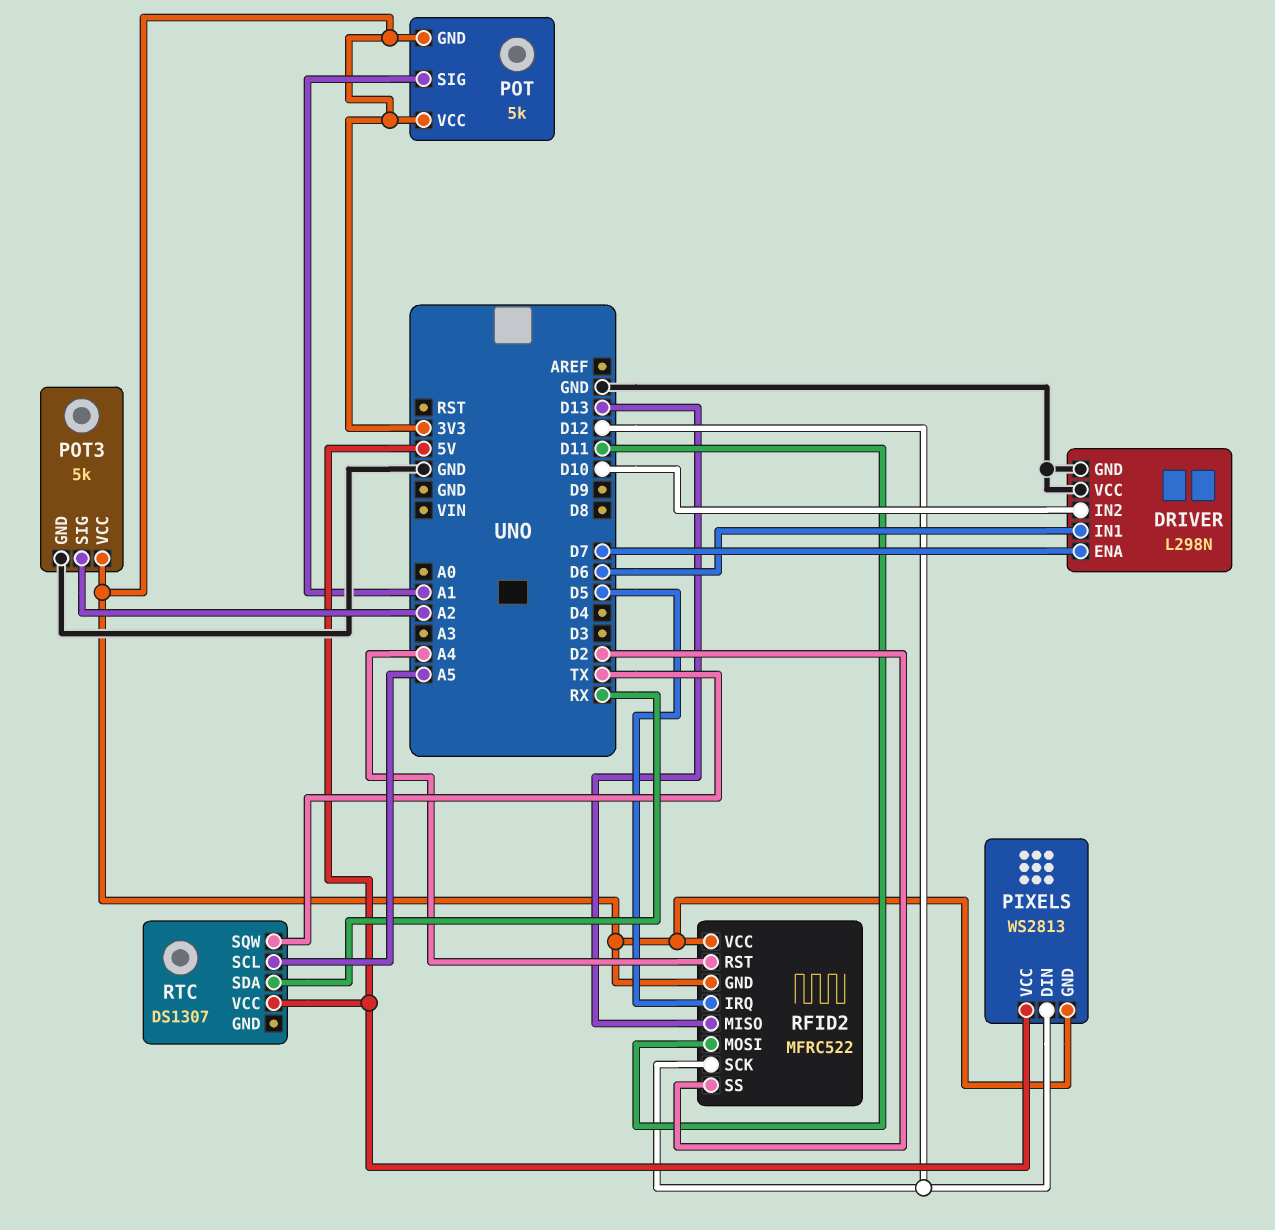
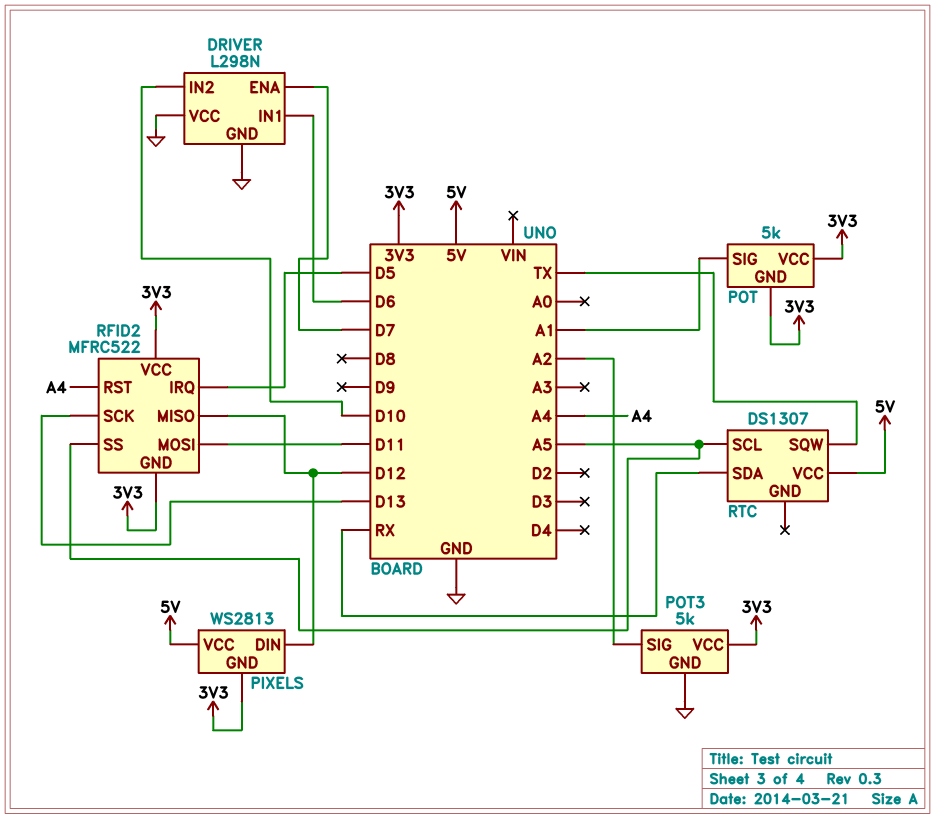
RFID2 pin MISO: D13 -> D12
RFID2 pin SCK: D12 -> D13
RFID2 pin SS: D2 -> A5

